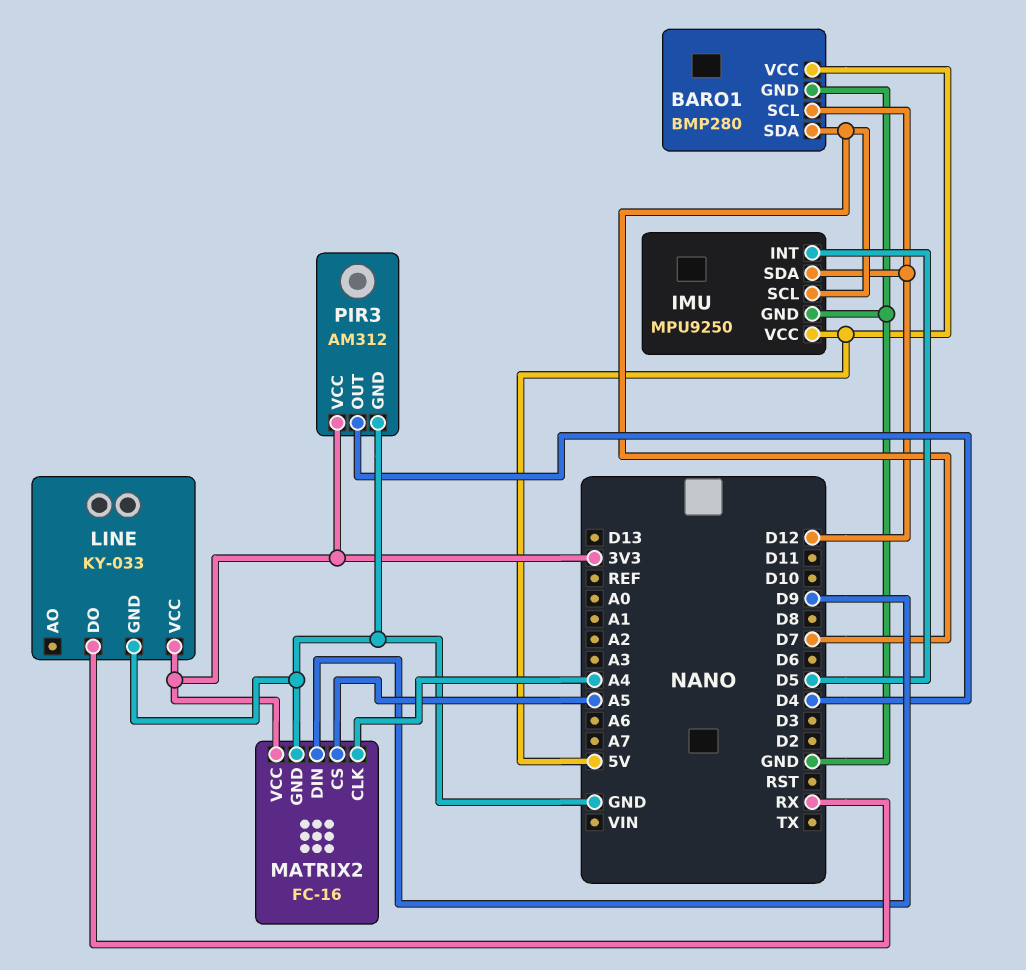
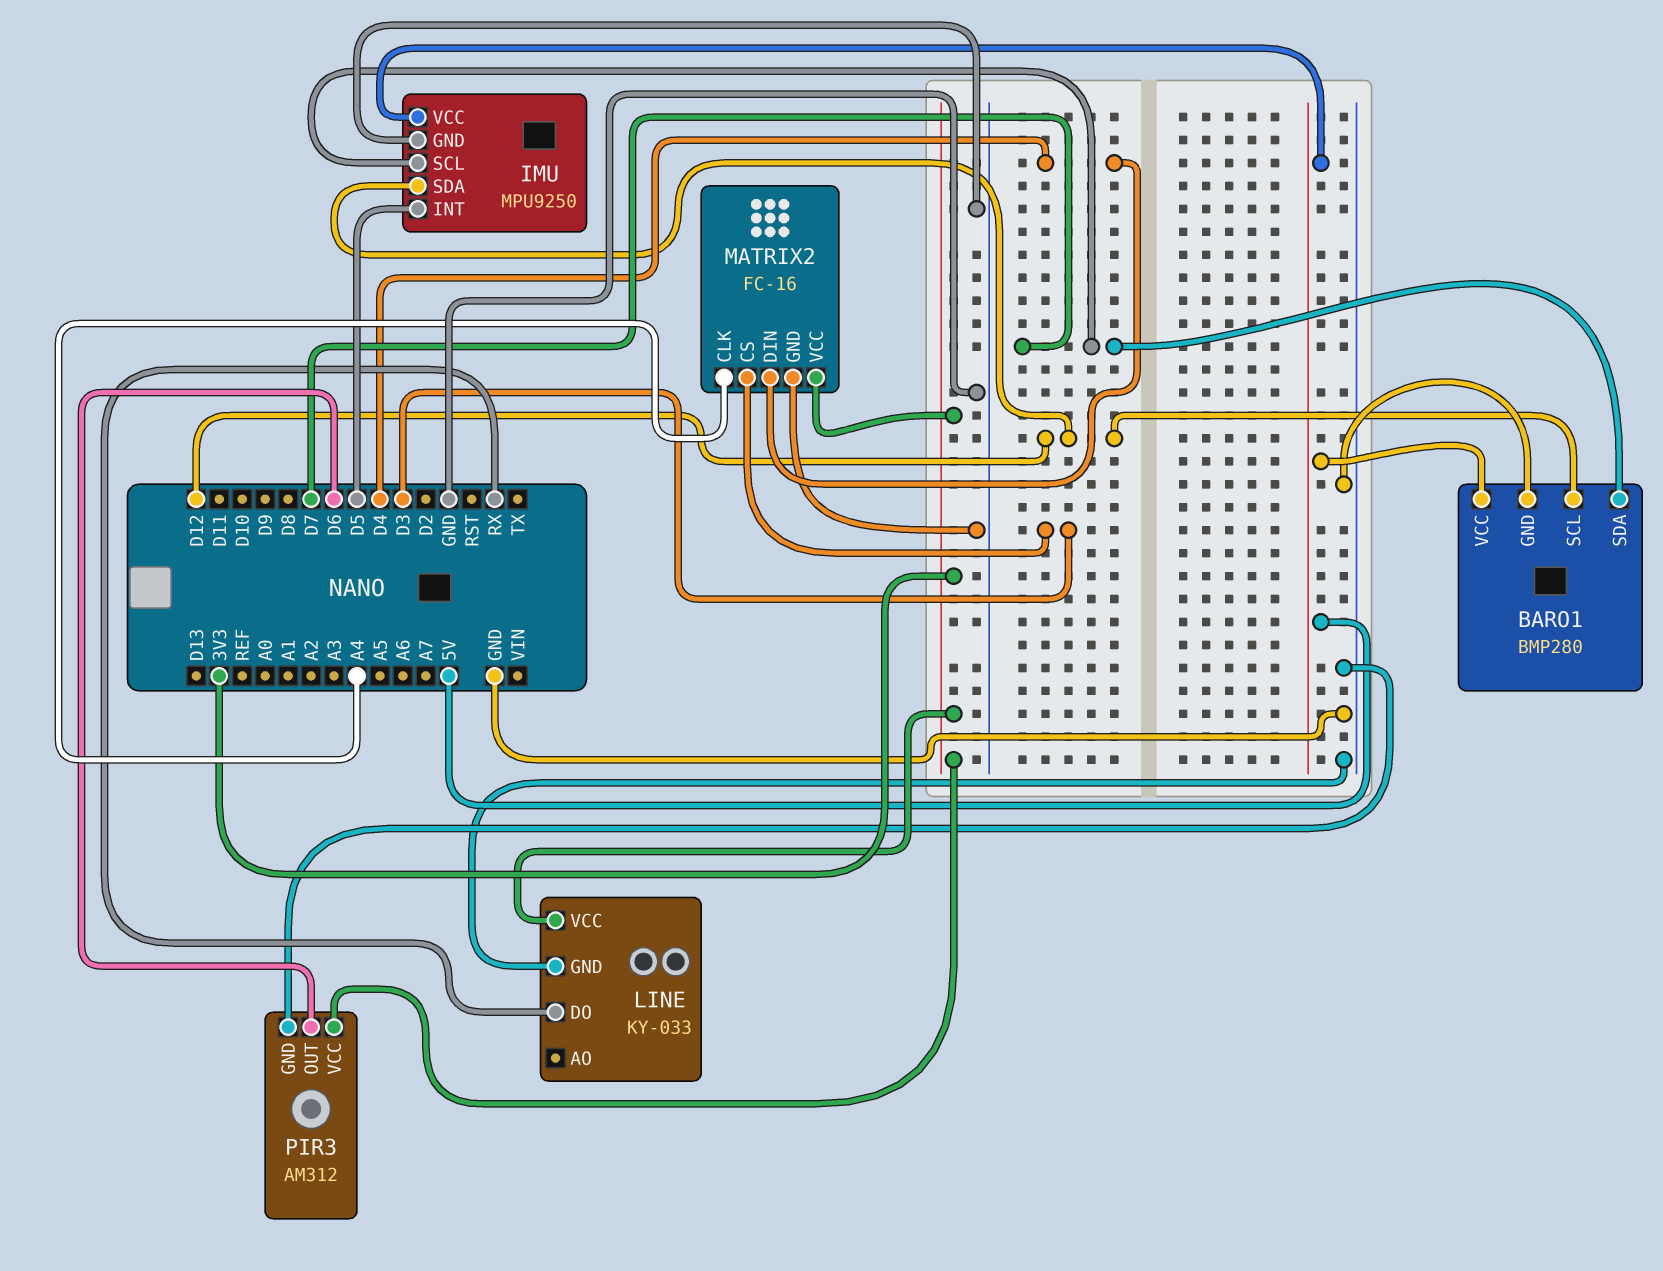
MATRIX2 pin CS: A5 -> D3
MATRIX2 pin DIN: D9 -> D4
PIR3 pin OUT: D4 -> D6

